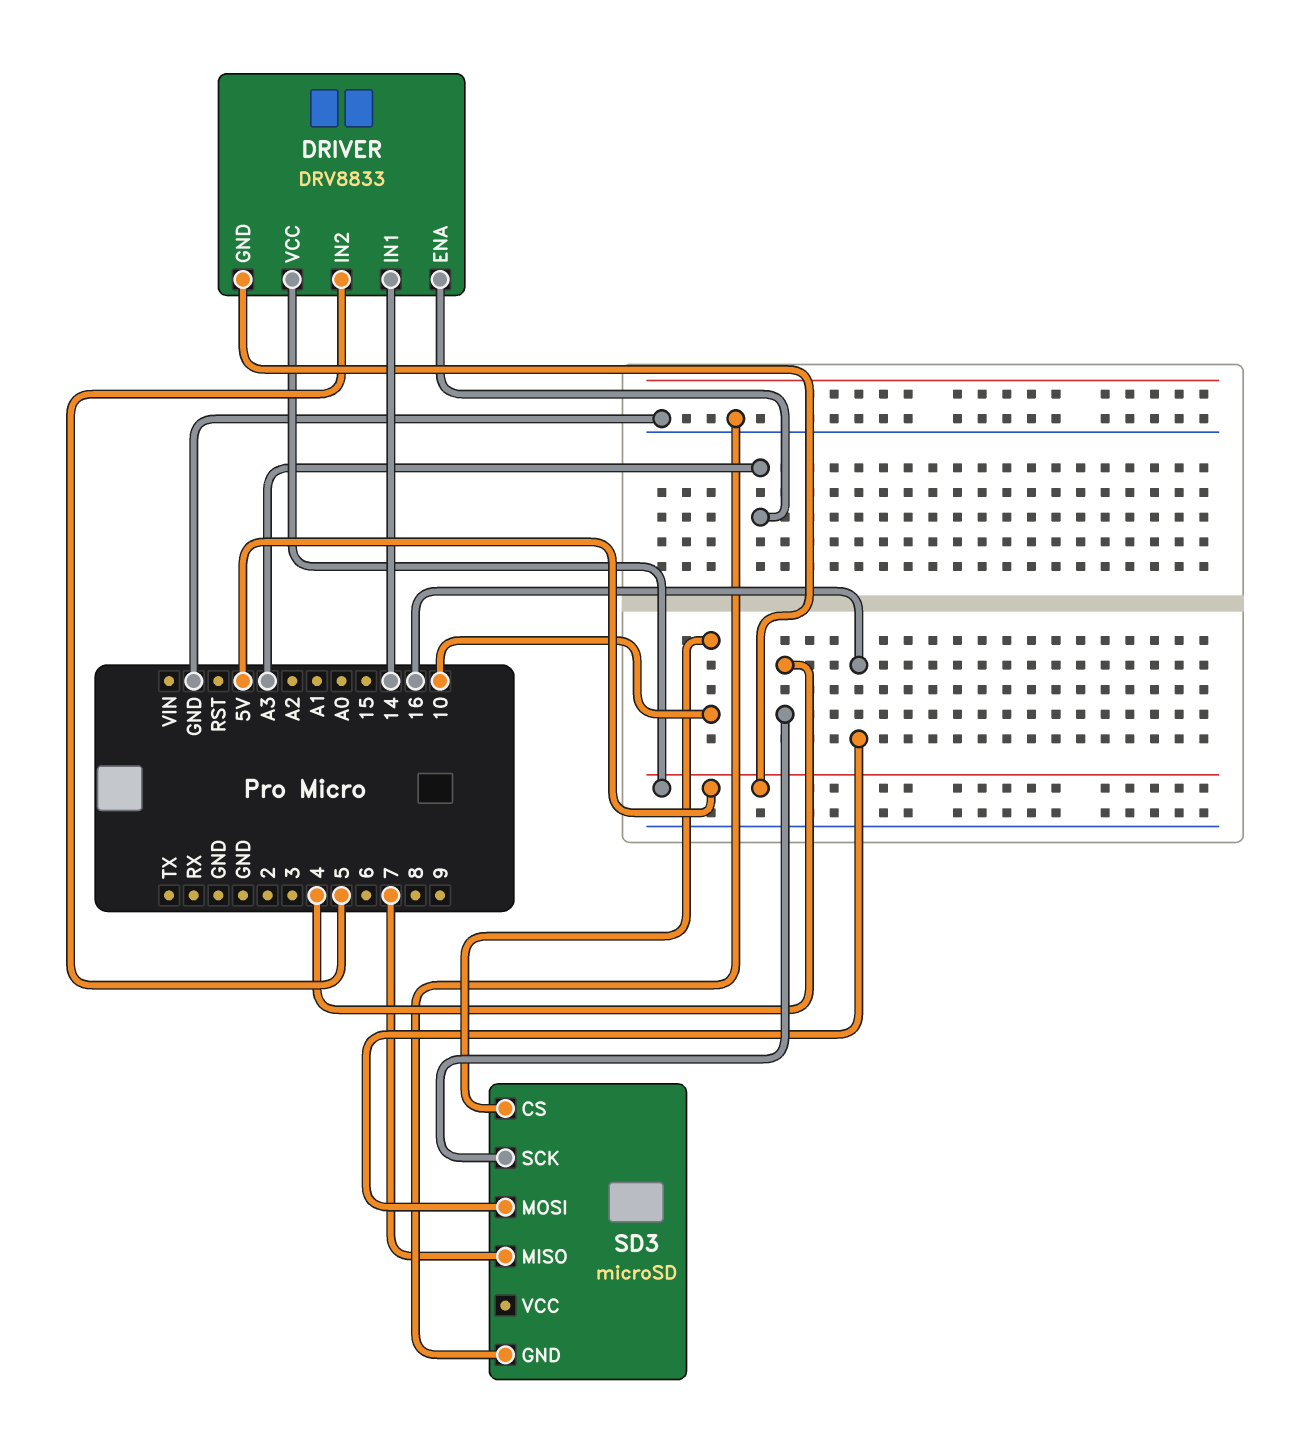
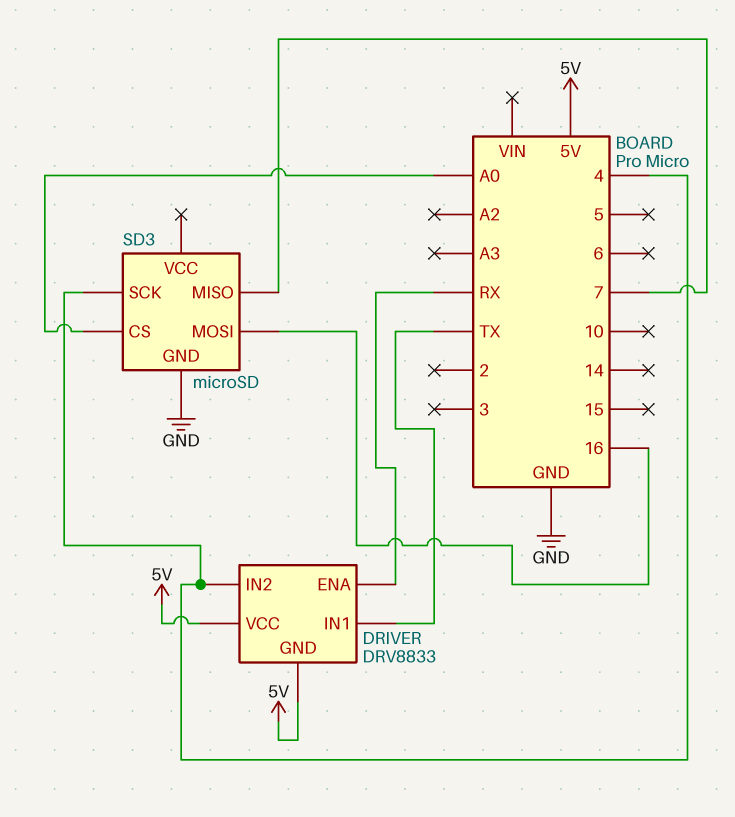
DRIVER pin ENA: A3 -> RX
DRIVER pin IN1: 14 -> TX
DRIVER pin IN2: 5 -> 4
SD3 pin CS: 10 -> A0

